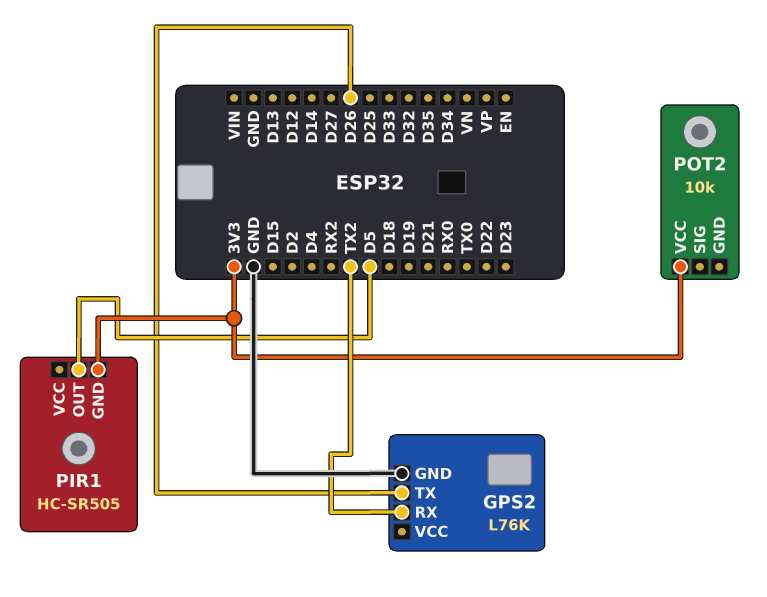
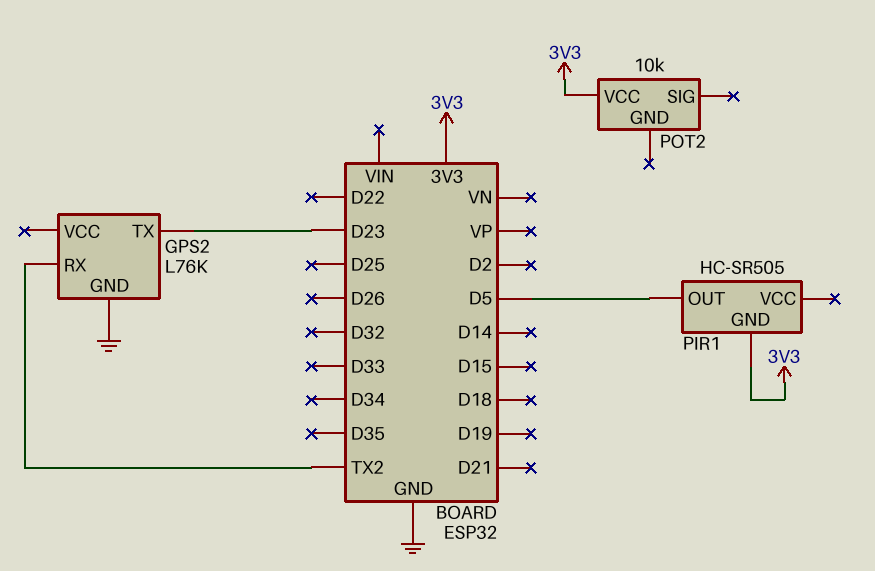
GPS2 pin TX: D26 -> D23

